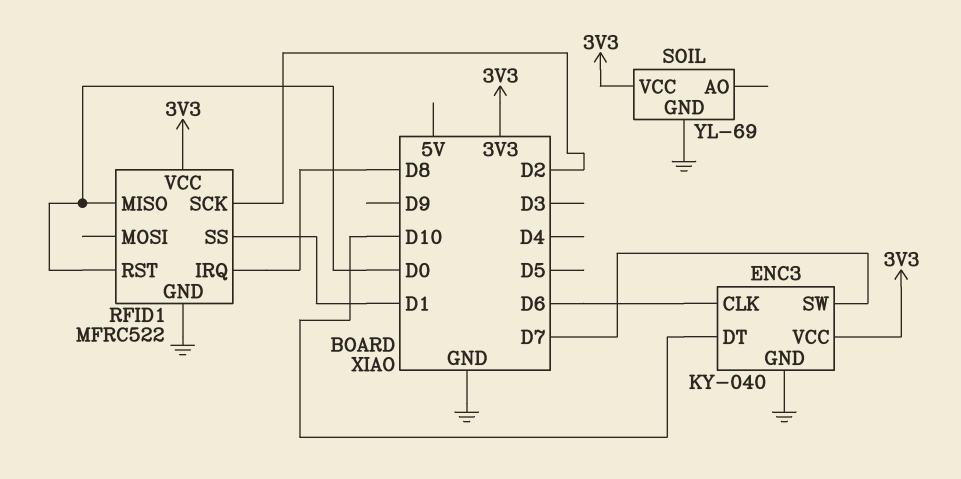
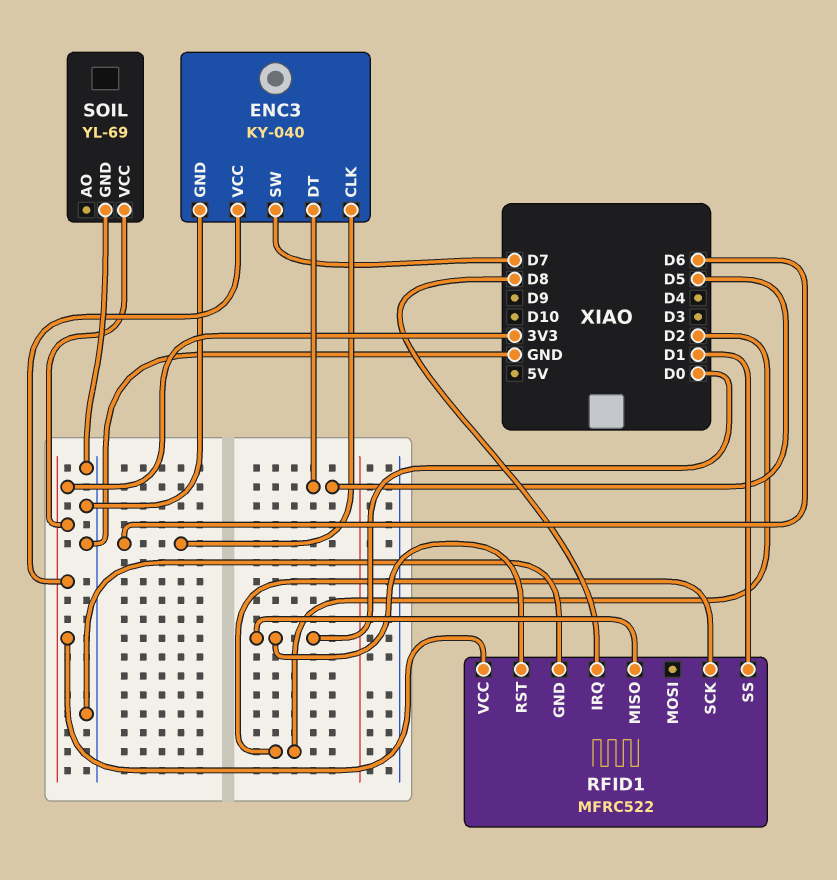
ENC3 pin DT: D10 -> D5

